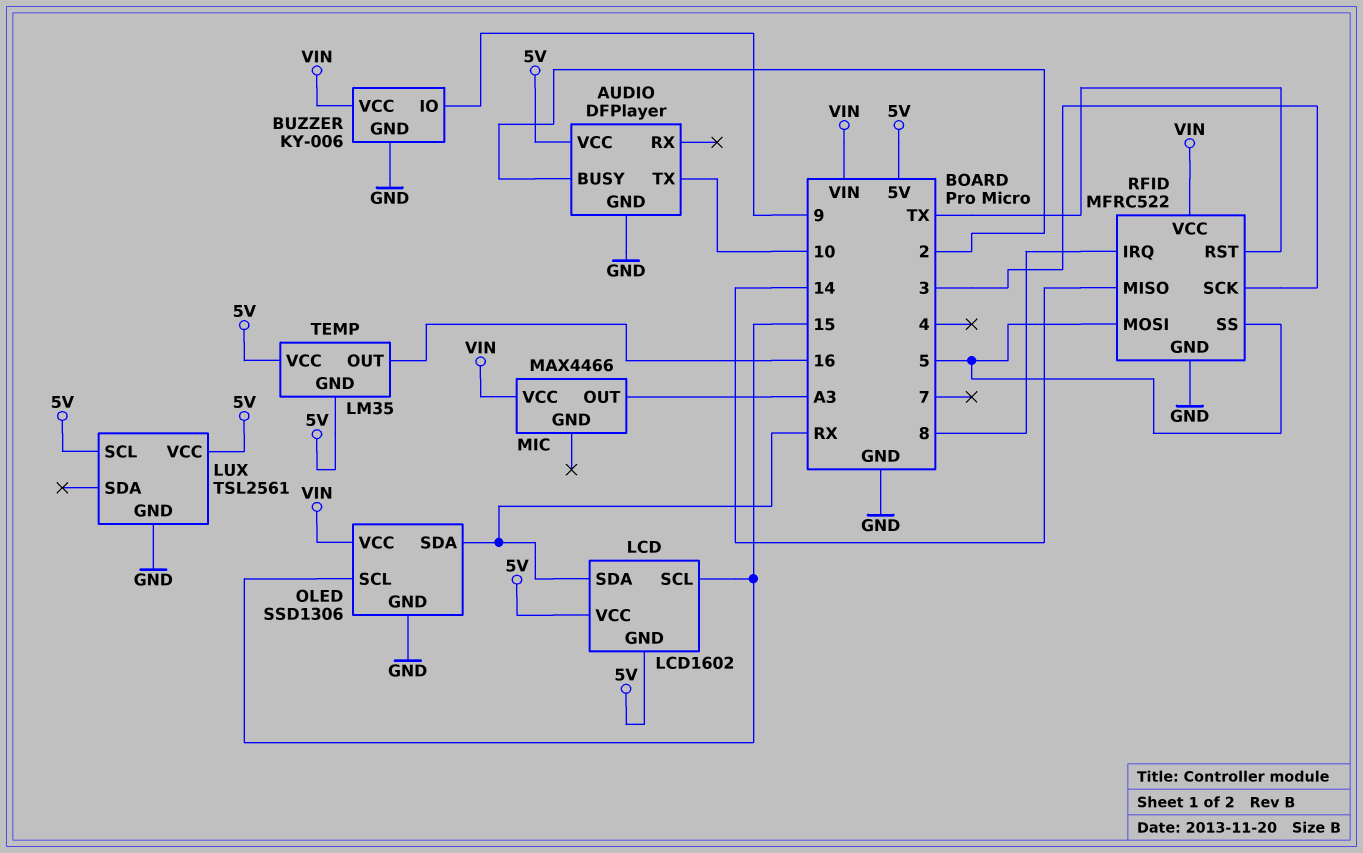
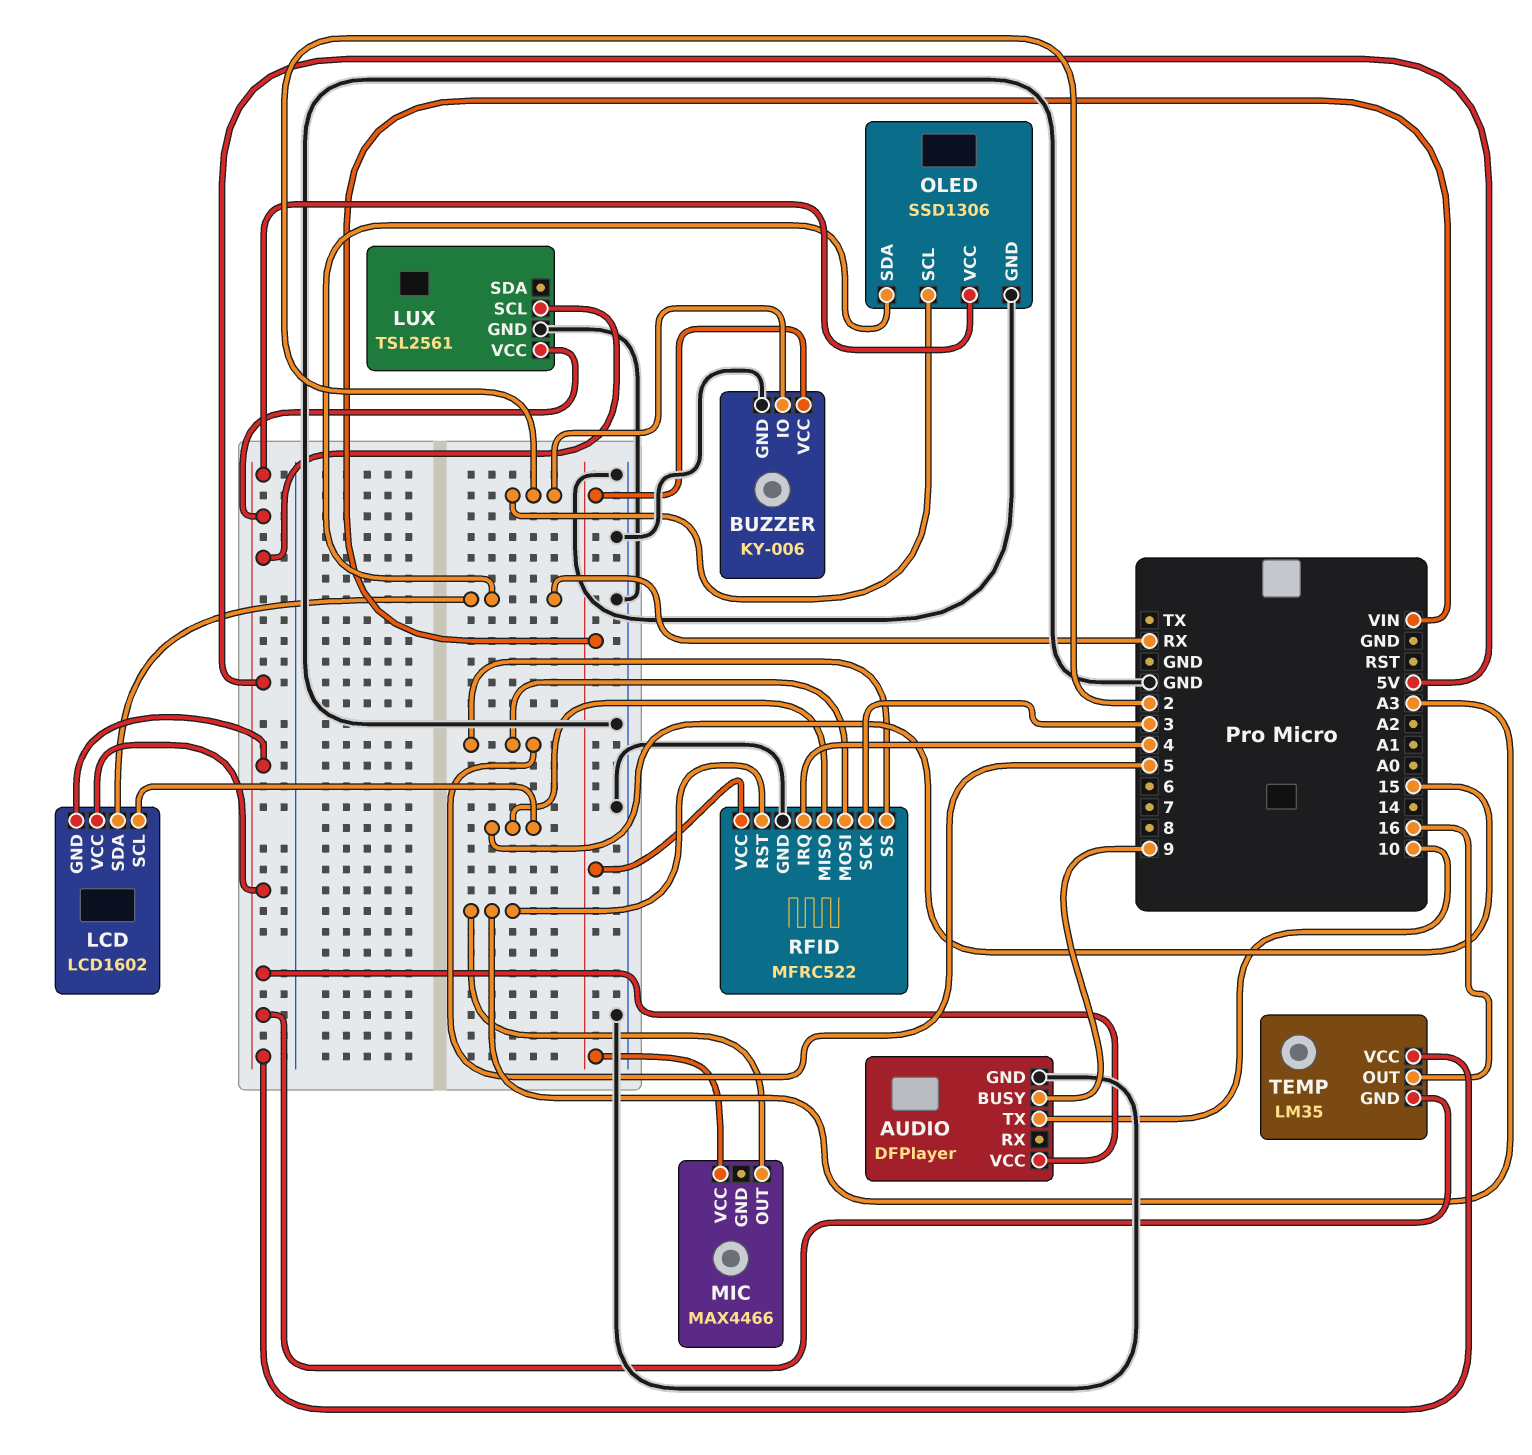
AUDIO pin BUSY: 2 -> 9
BUZZER pin IO: 9 -> 2
OLED pin SCL: 15 -> 2
OLED pin VCC: VIN -> 5V
RFID pin IRQ: 8 -> 4
RFID pin MISO: 14 -> 15
RFID pin RST: TX -> A3

